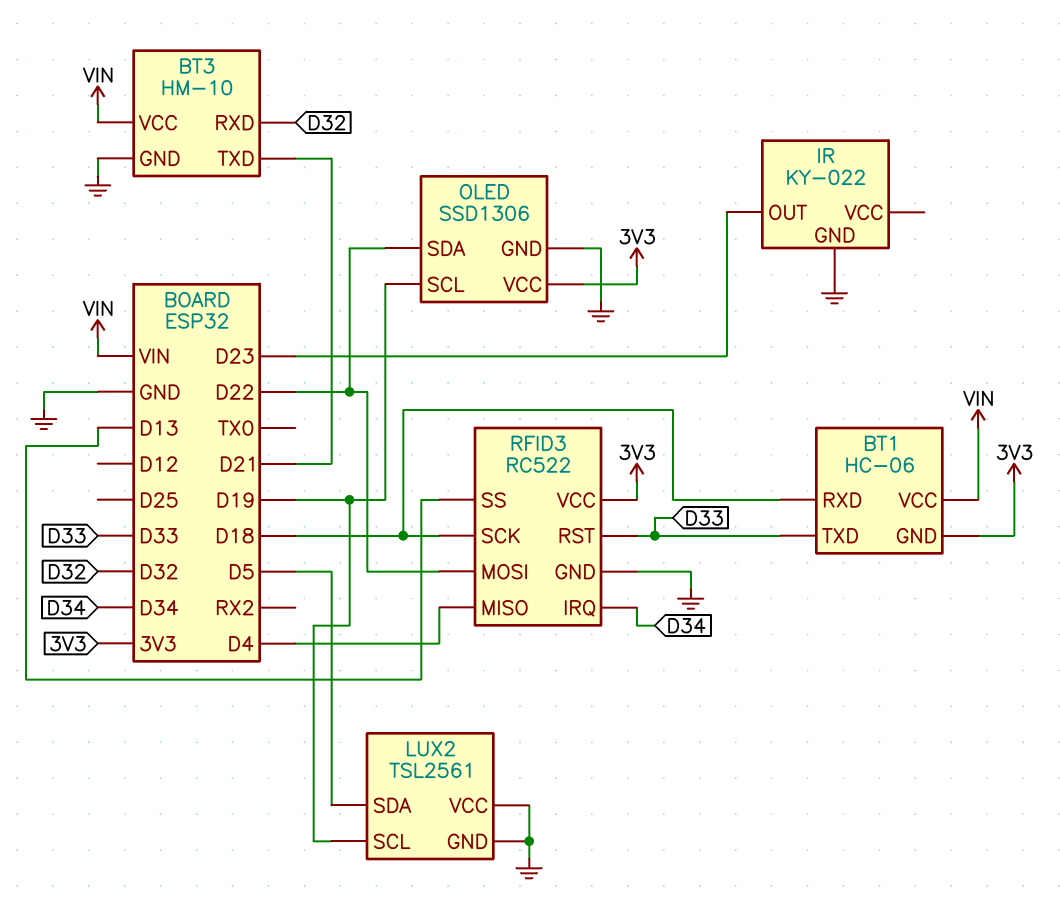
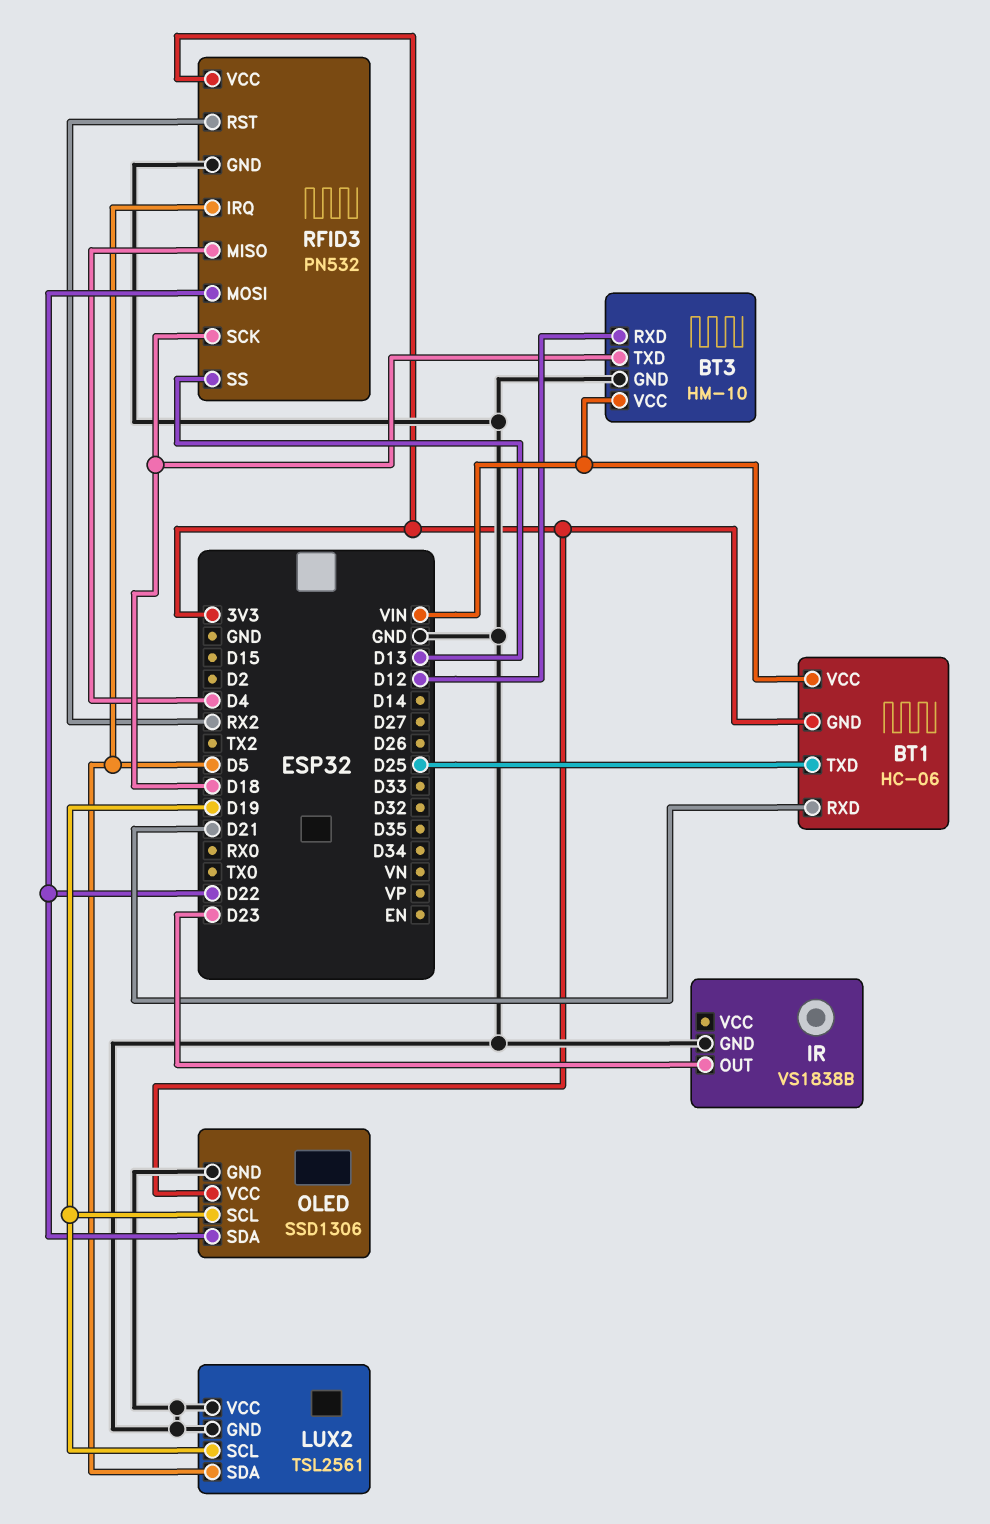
BT1 pin RXD: D18 -> D21
BT1 pin TXD: D33 -> D25
BT3 pin RXD: D32 -> D12
BT3 pin TXD: D21 -> D18
IR: KY-022 -> VS1838B
RFID3: RC522 -> PN532
RFID3 pin IRQ: D34 -> D5
RFID3 pin RST: D33 -> RX2

